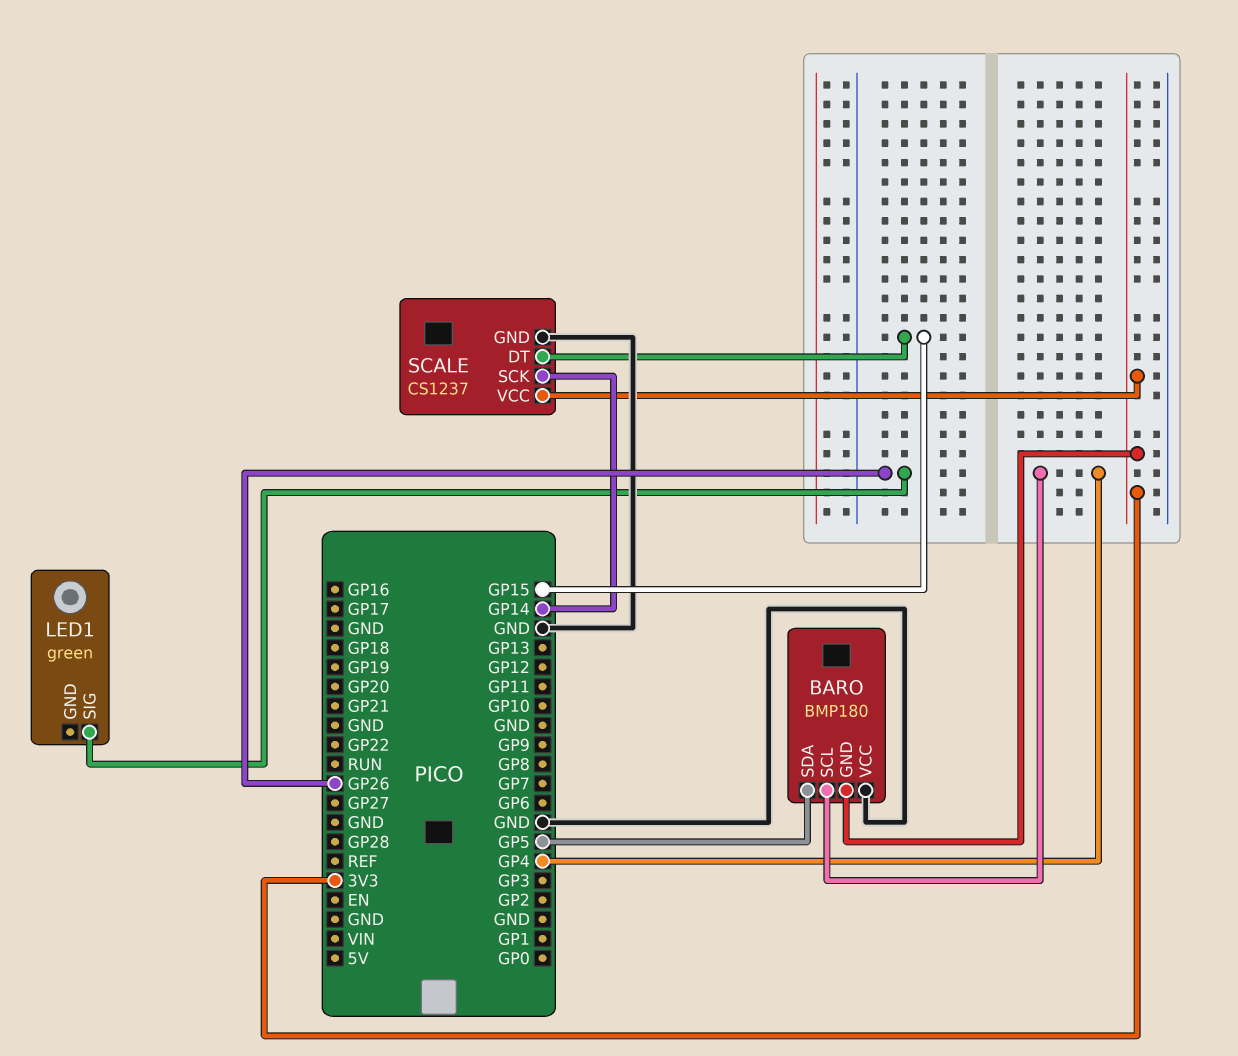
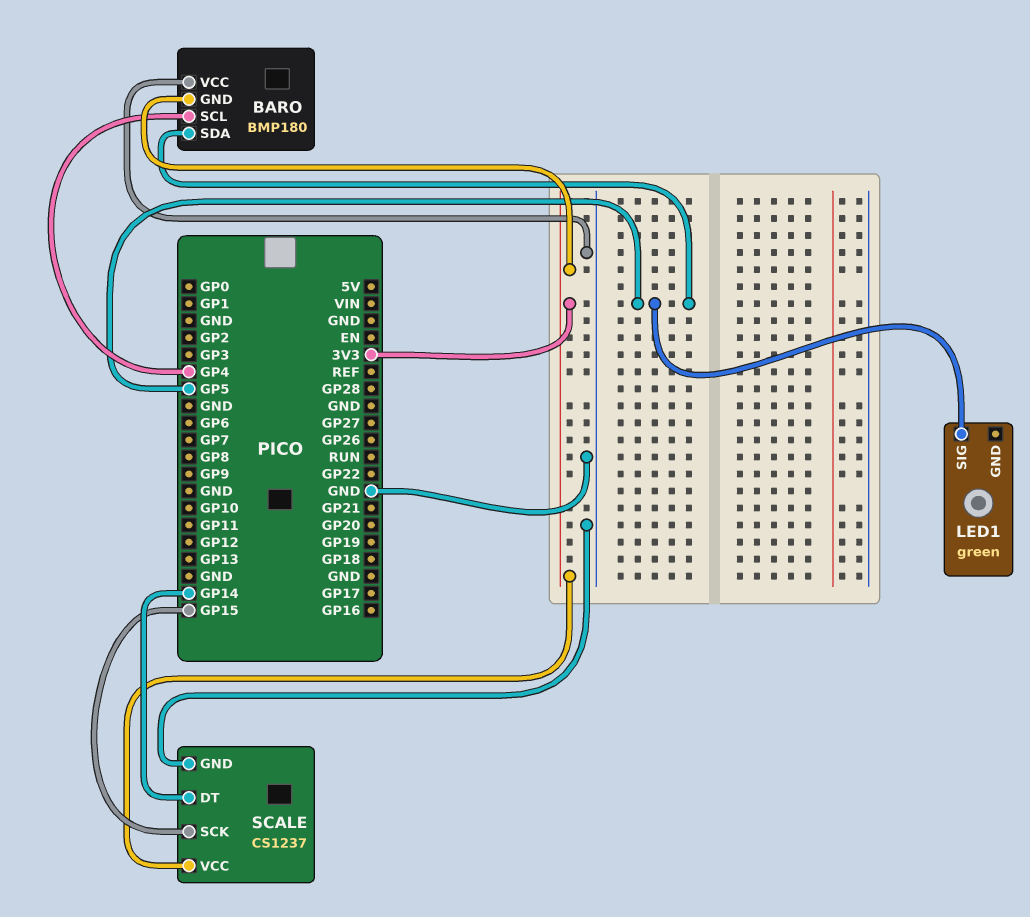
LED1 pin SIG: GP26 -> GP5
SCALE pin DT: GP15 -> GP14
SCALE pin SCK: GP14 -> GP15

